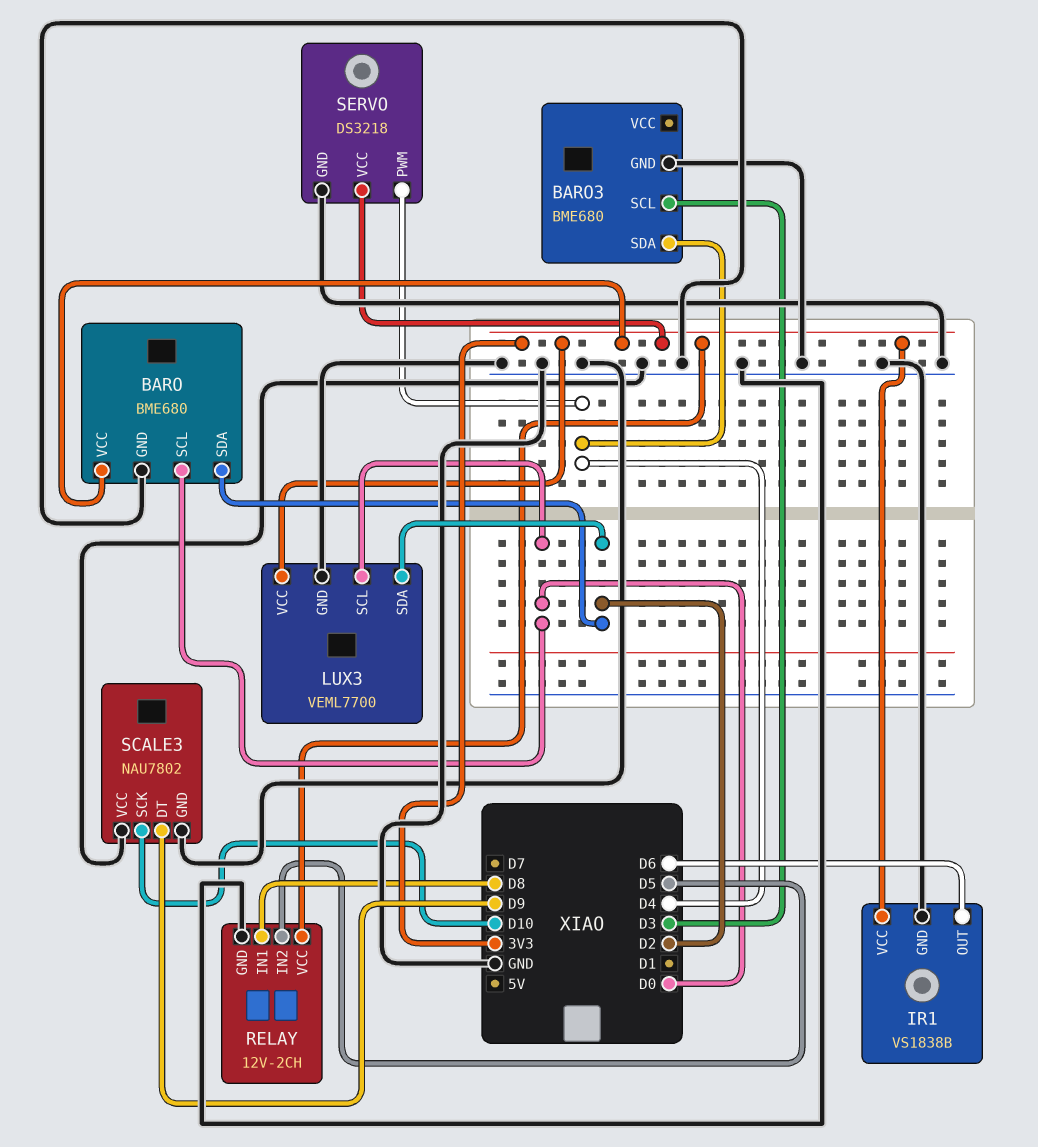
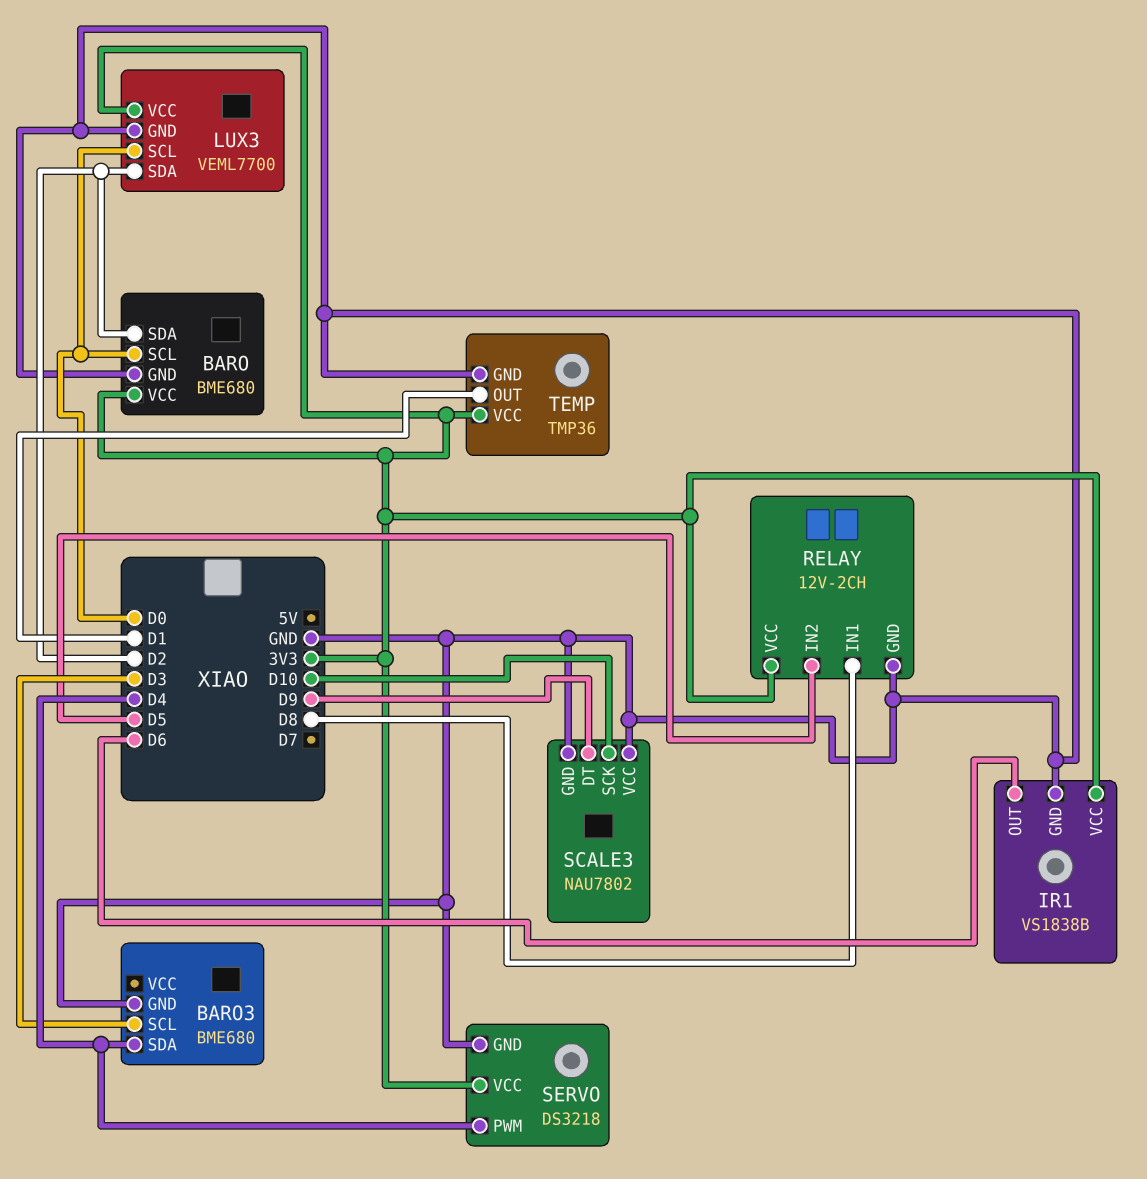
TEMP: none -> TMP36
TEMP pin GND: none -> GND
TEMP pin OUT: none -> D1
TEMP pin VCC: none -> 3V3

